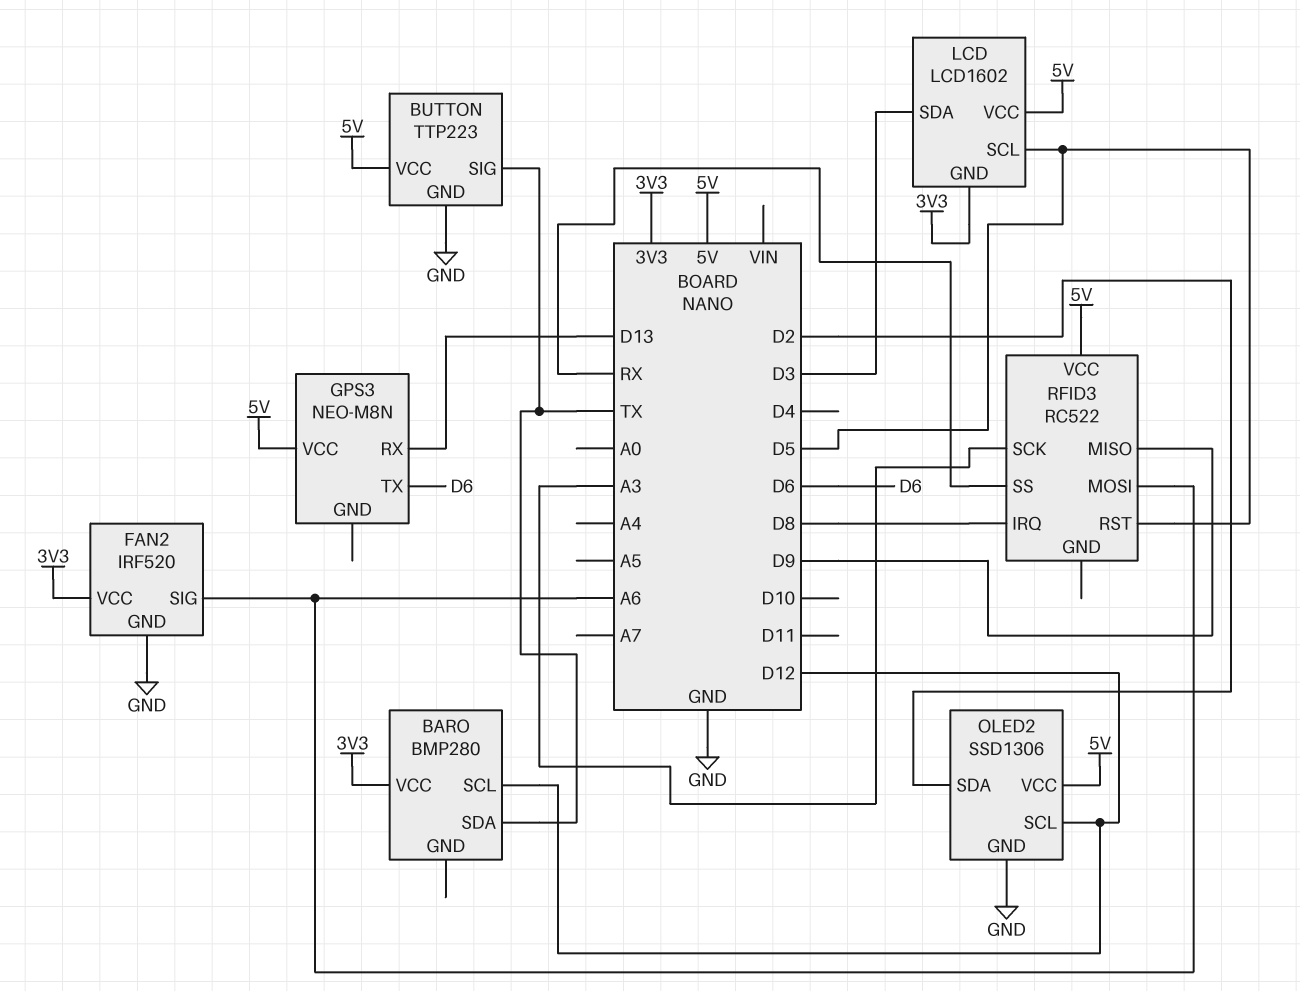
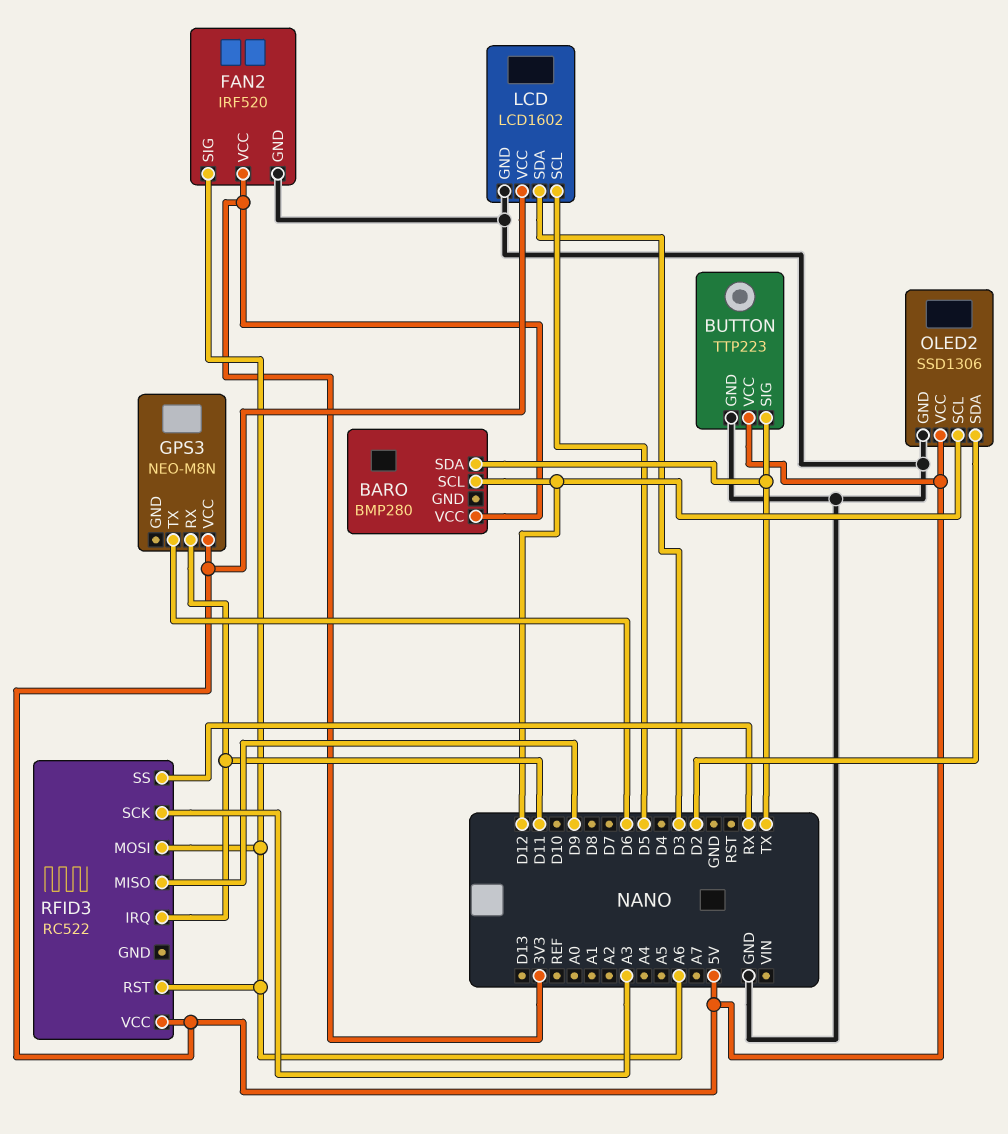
GPS3 pin RX: D13 -> D11
LCD pin GND: 3V3 -> GND
RFID3 pin IRQ: D8 -> D11
RFID3 pin RST: D5 -> A6

